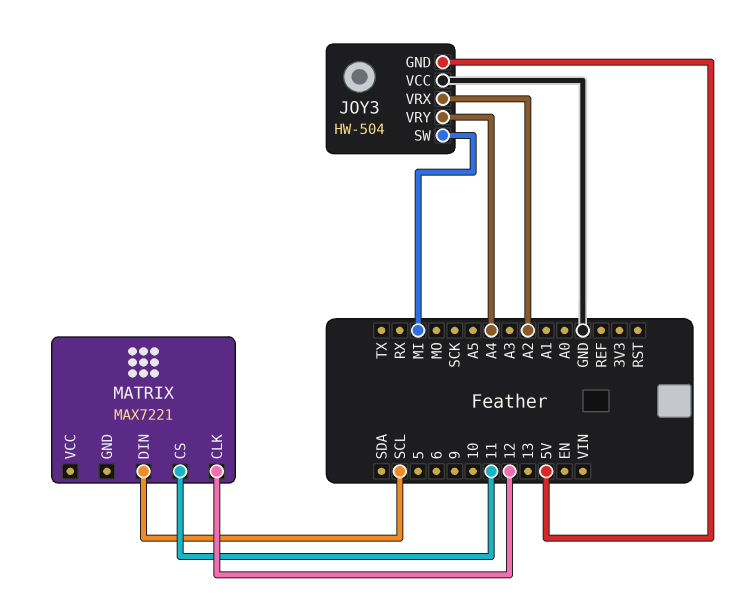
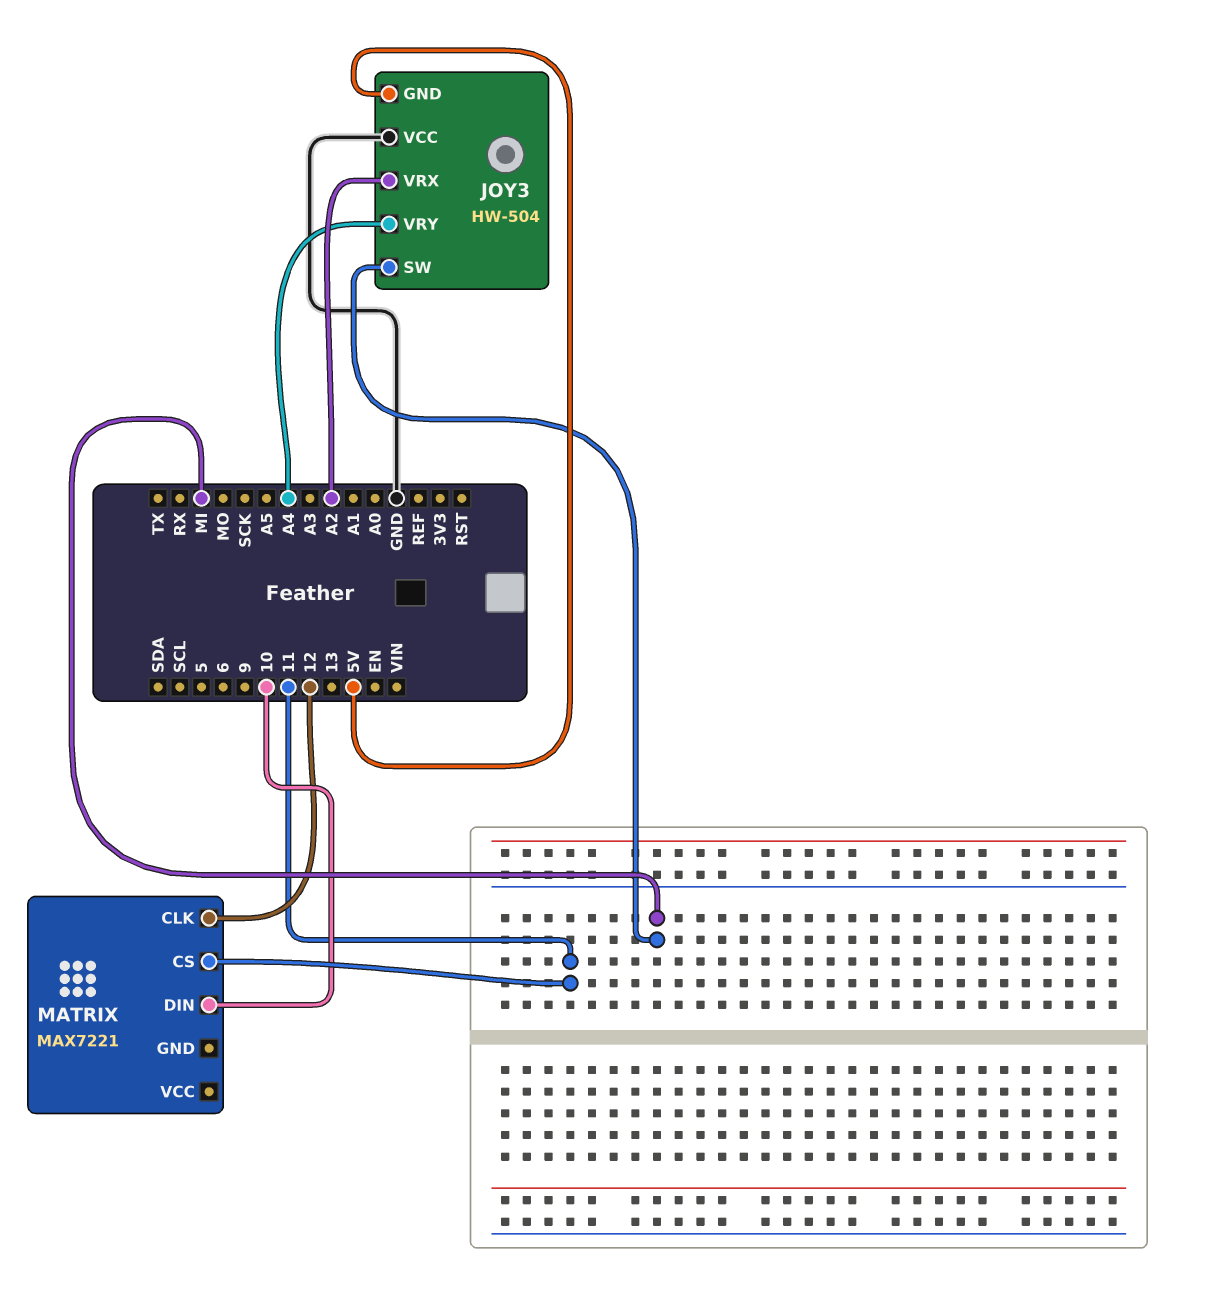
MATRIX pin DIN: SCL -> 10

